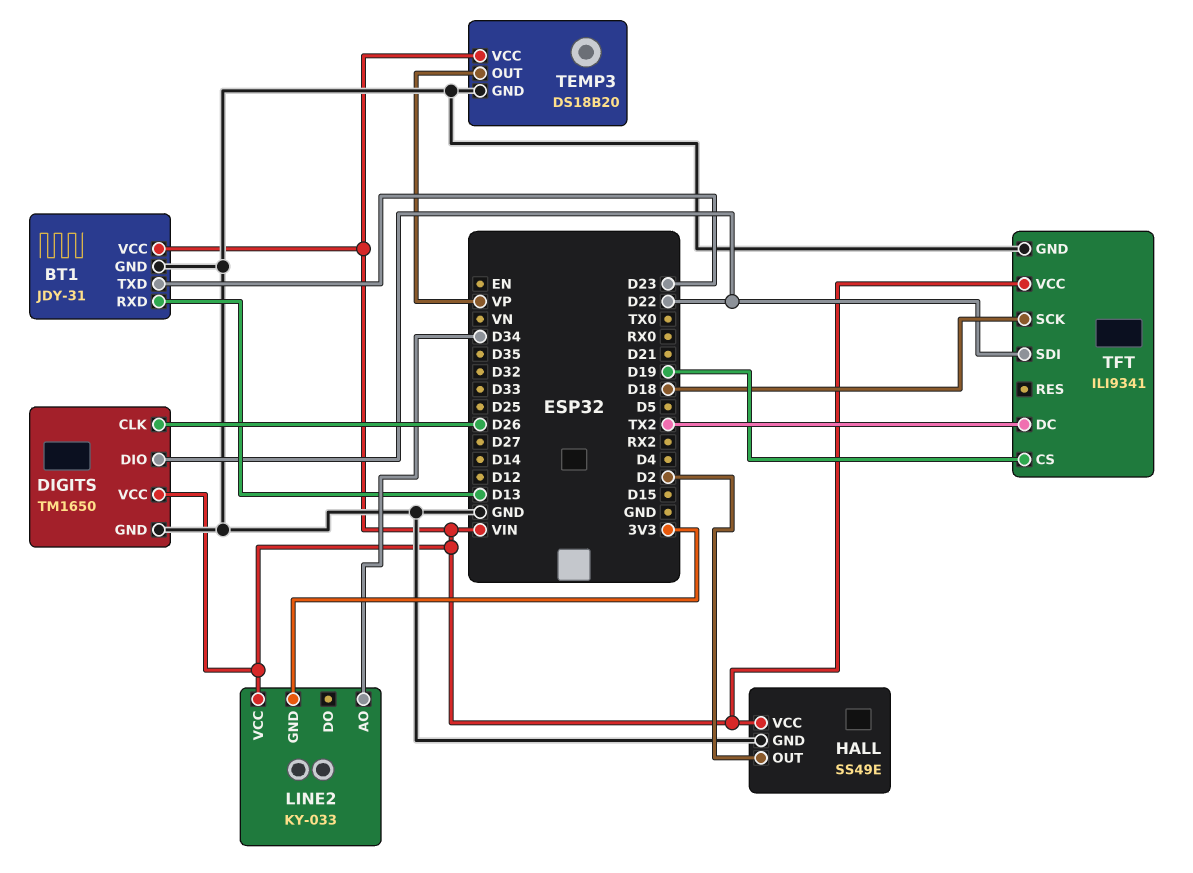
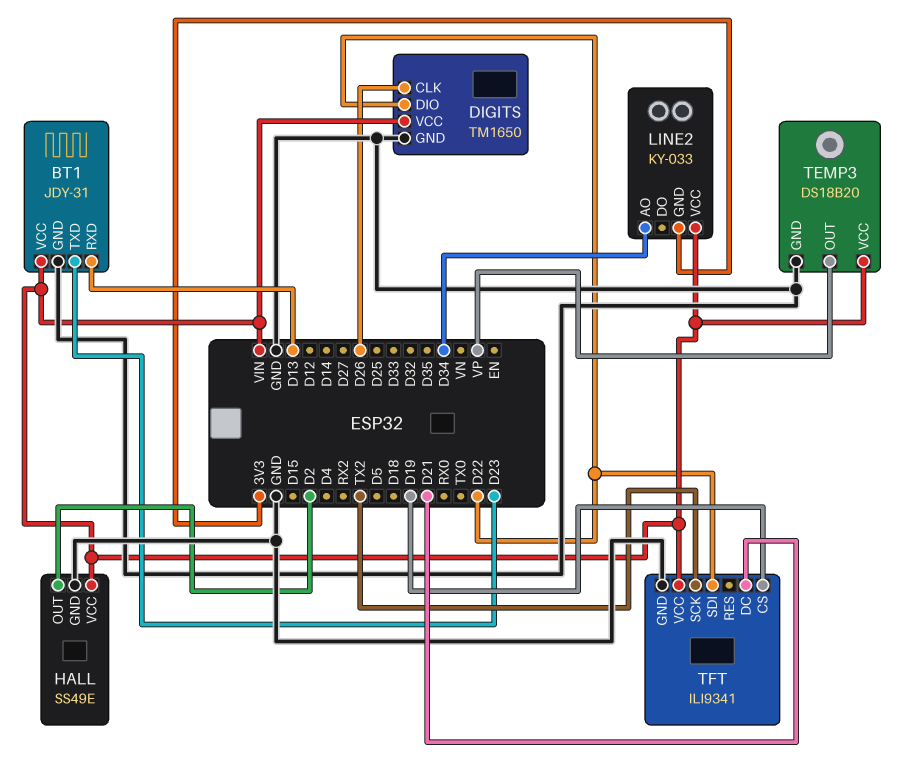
TFT pin DC: TX2 -> D21
TFT pin SCK: D18 -> TX2

